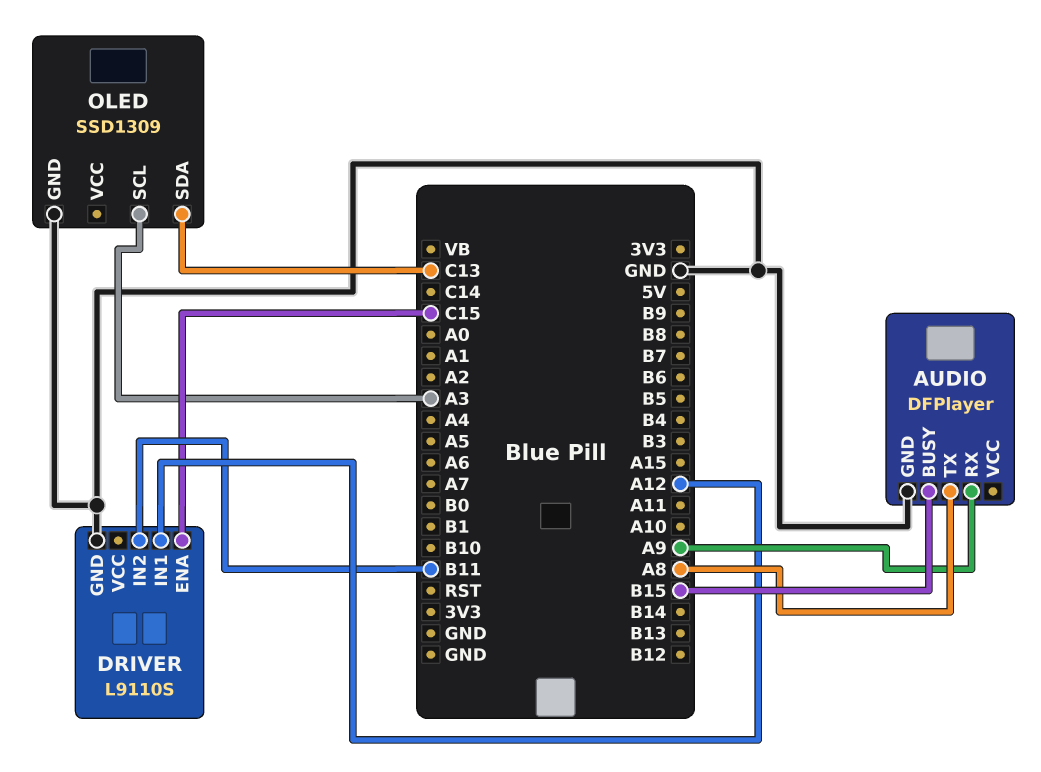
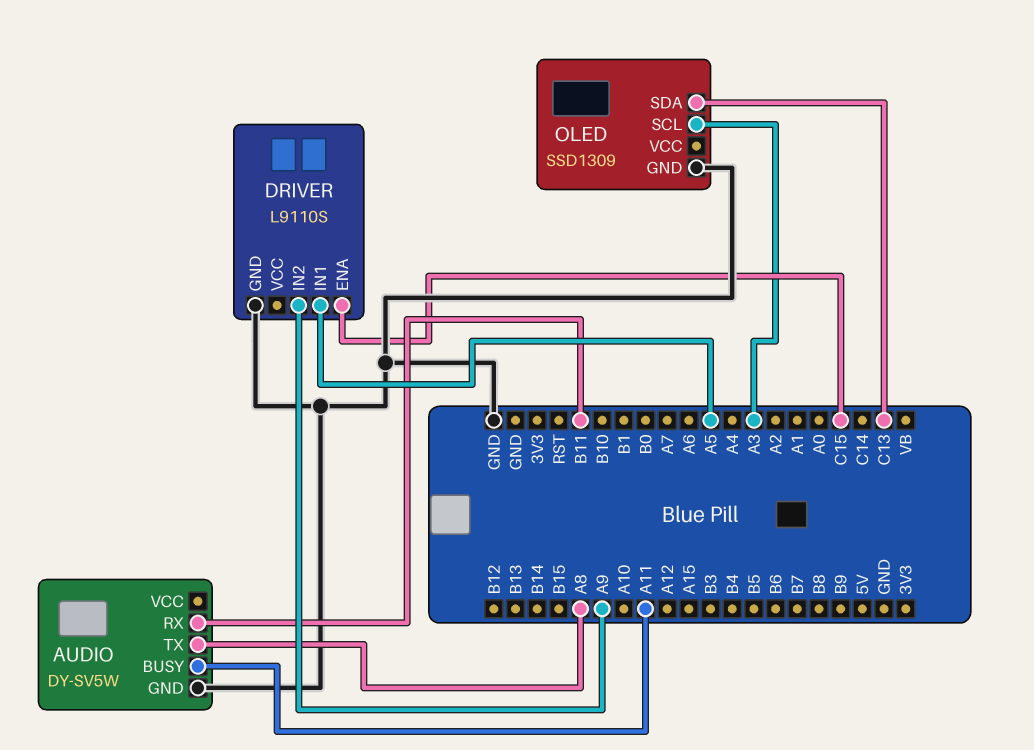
AUDIO: DFPlayer -> DY-SV5W
AUDIO pin BUSY: B15 -> A11
AUDIO pin RX: A9 -> B11
DRIVER pin IN1: A12 -> A5
DRIVER pin IN2: B11 -> A9

